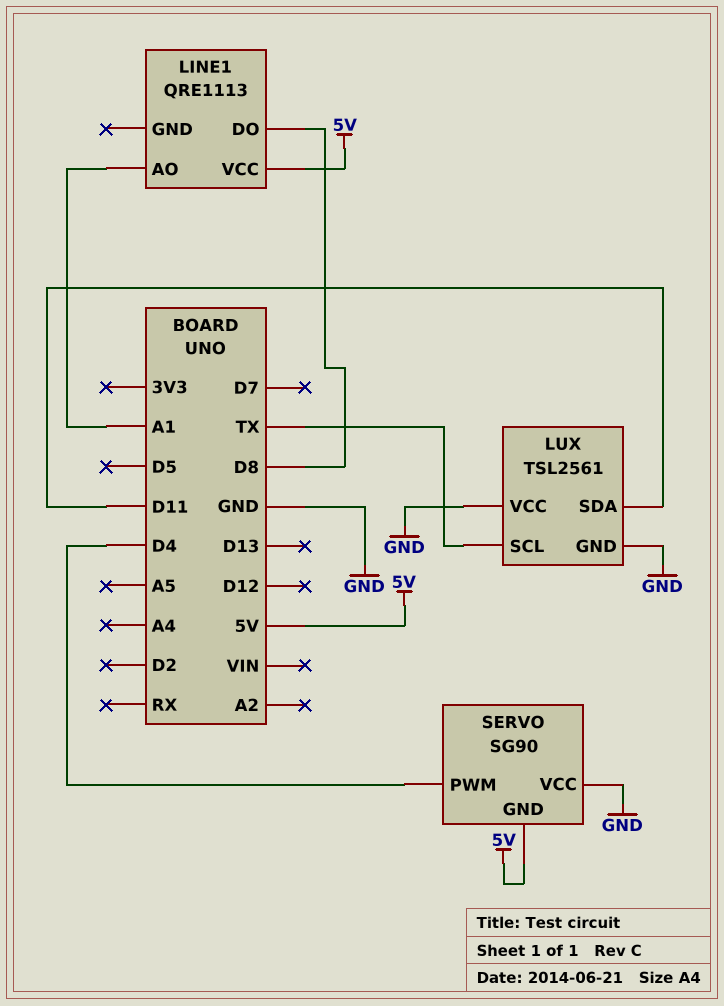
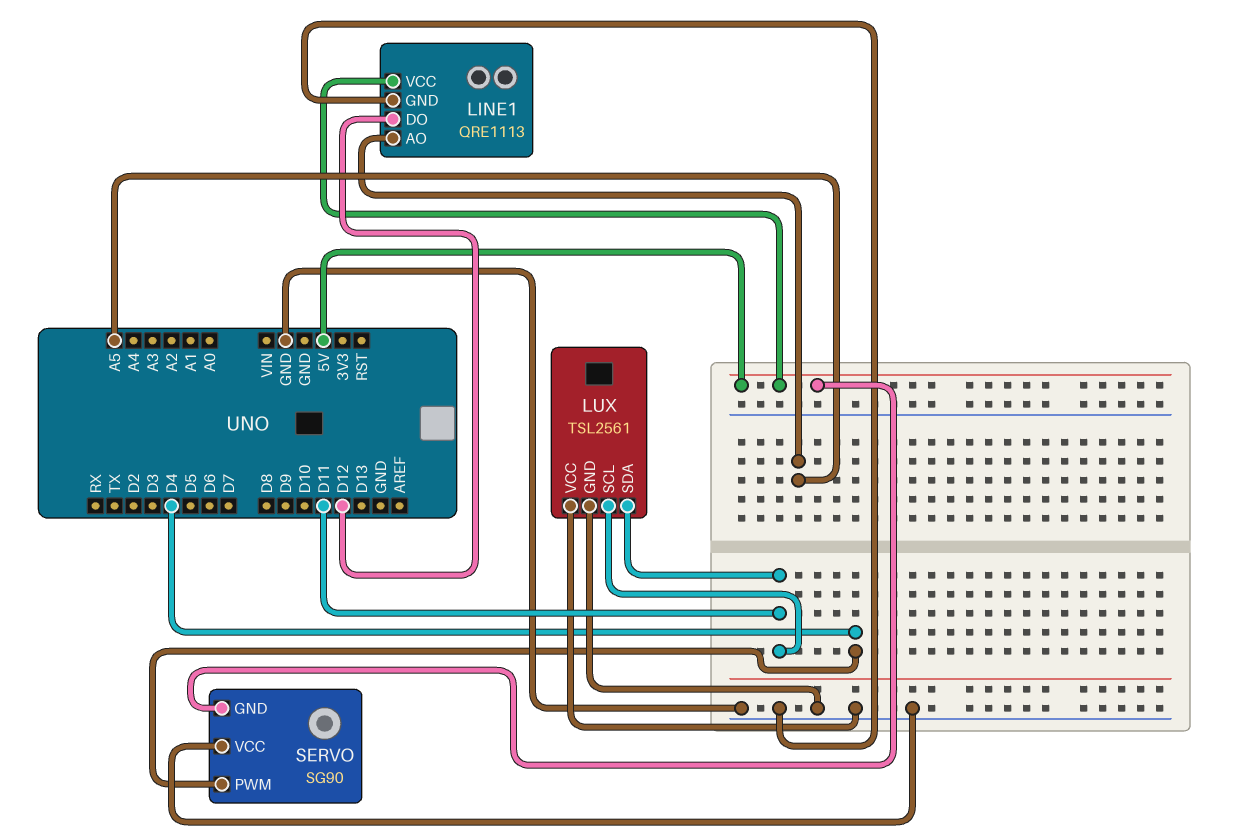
LINE1 pin AO: A1 -> A5
LINE1 pin DO: D8 -> D12
LINE1 pin GND: none -> GND
LUX pin SCL: TX -> D11

